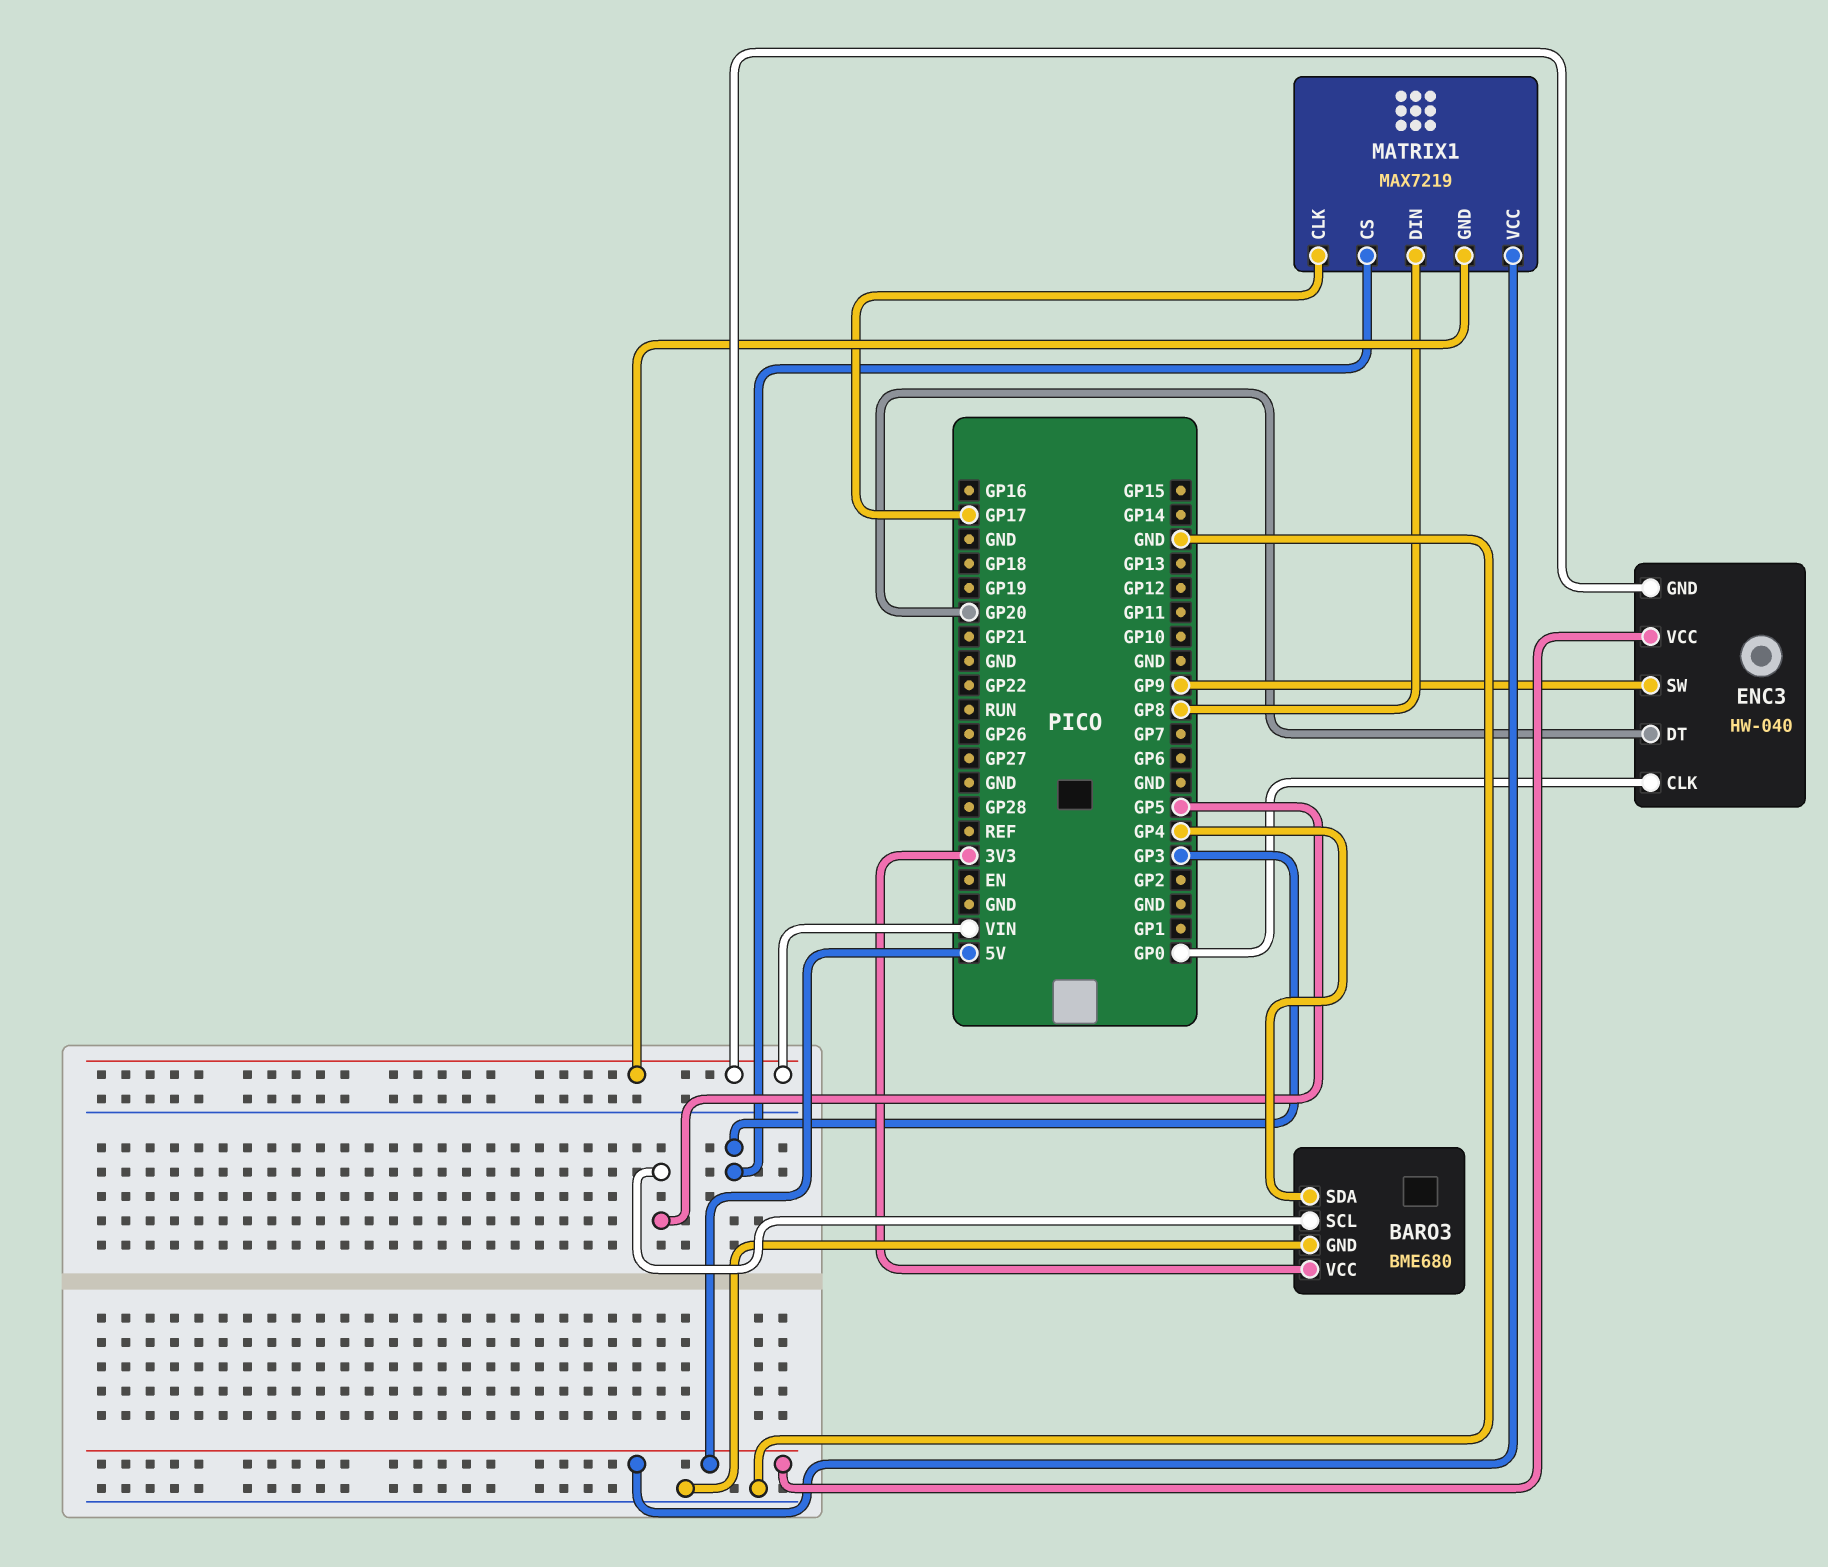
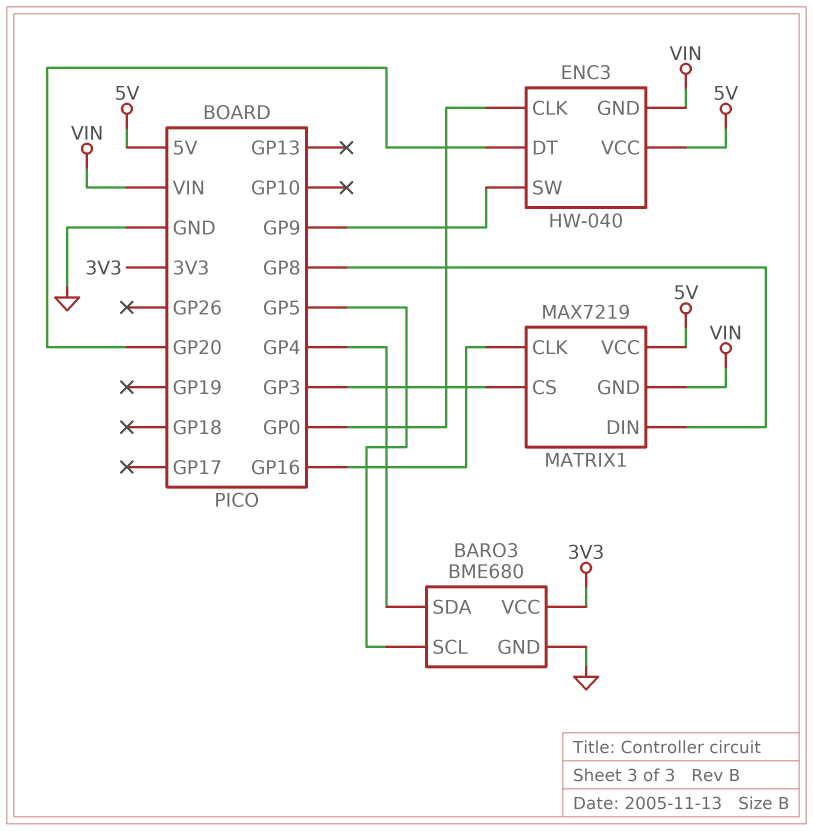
MATRIX1 pin CLK: GP17 -> GP16

